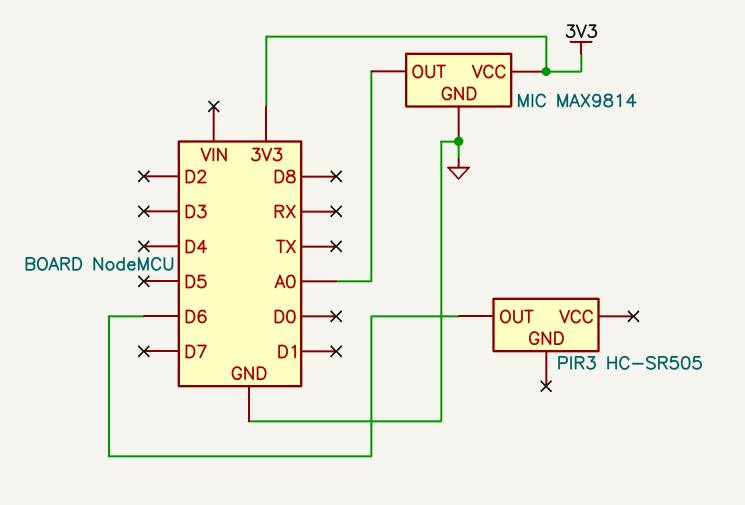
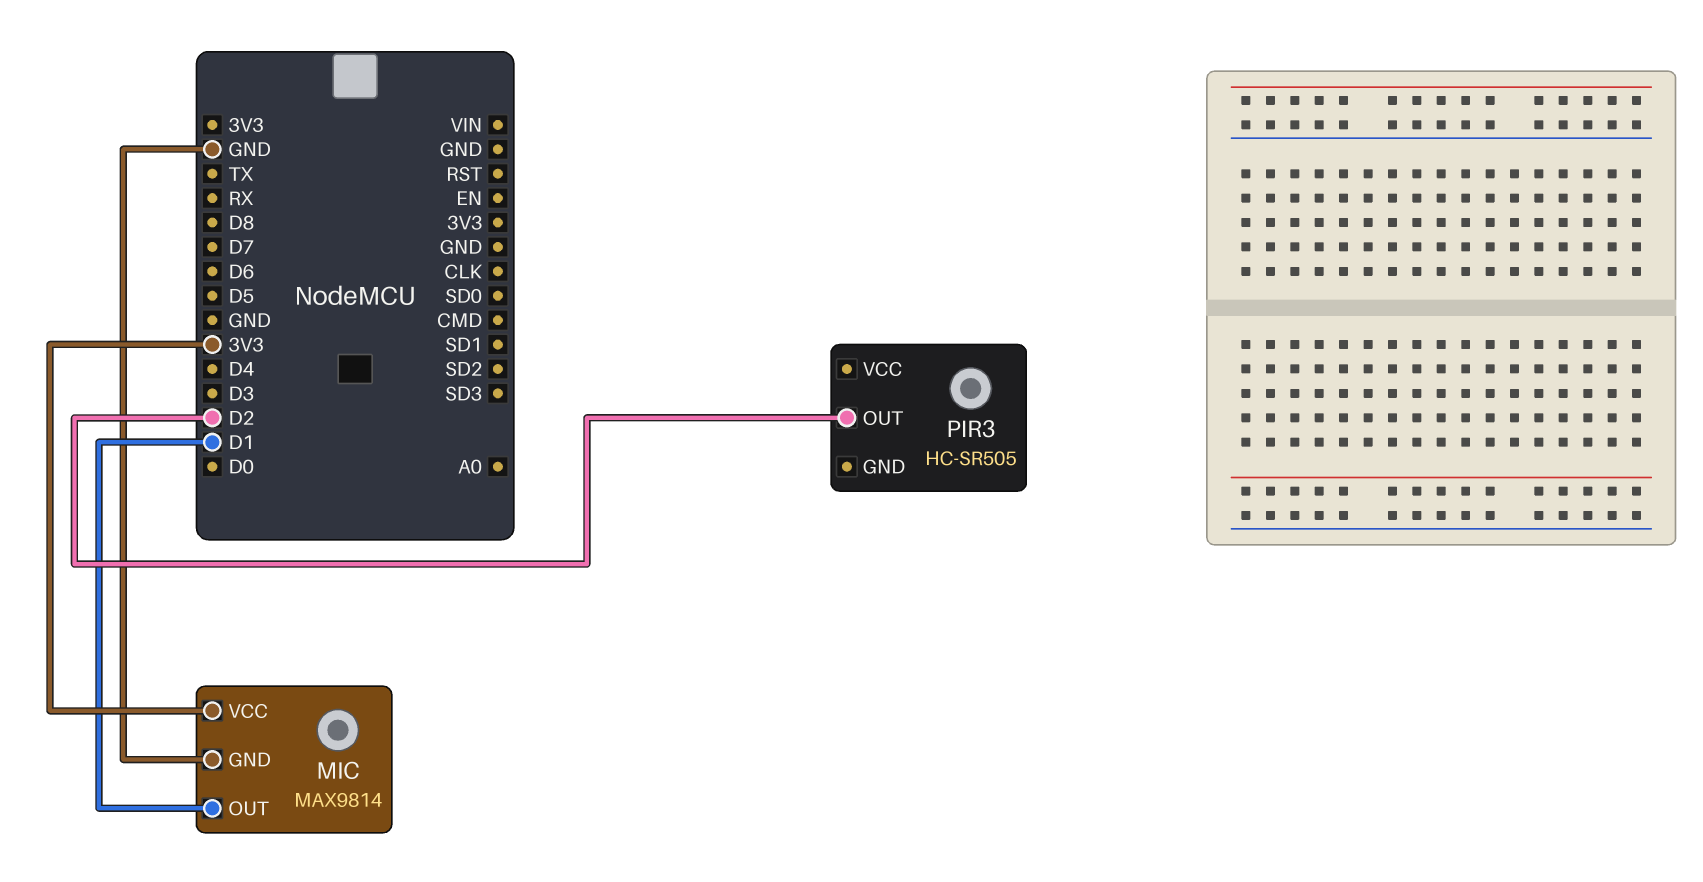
MIC pin OUT: A0 -> D1
PIR3 pin OUT: D6 -> D2

